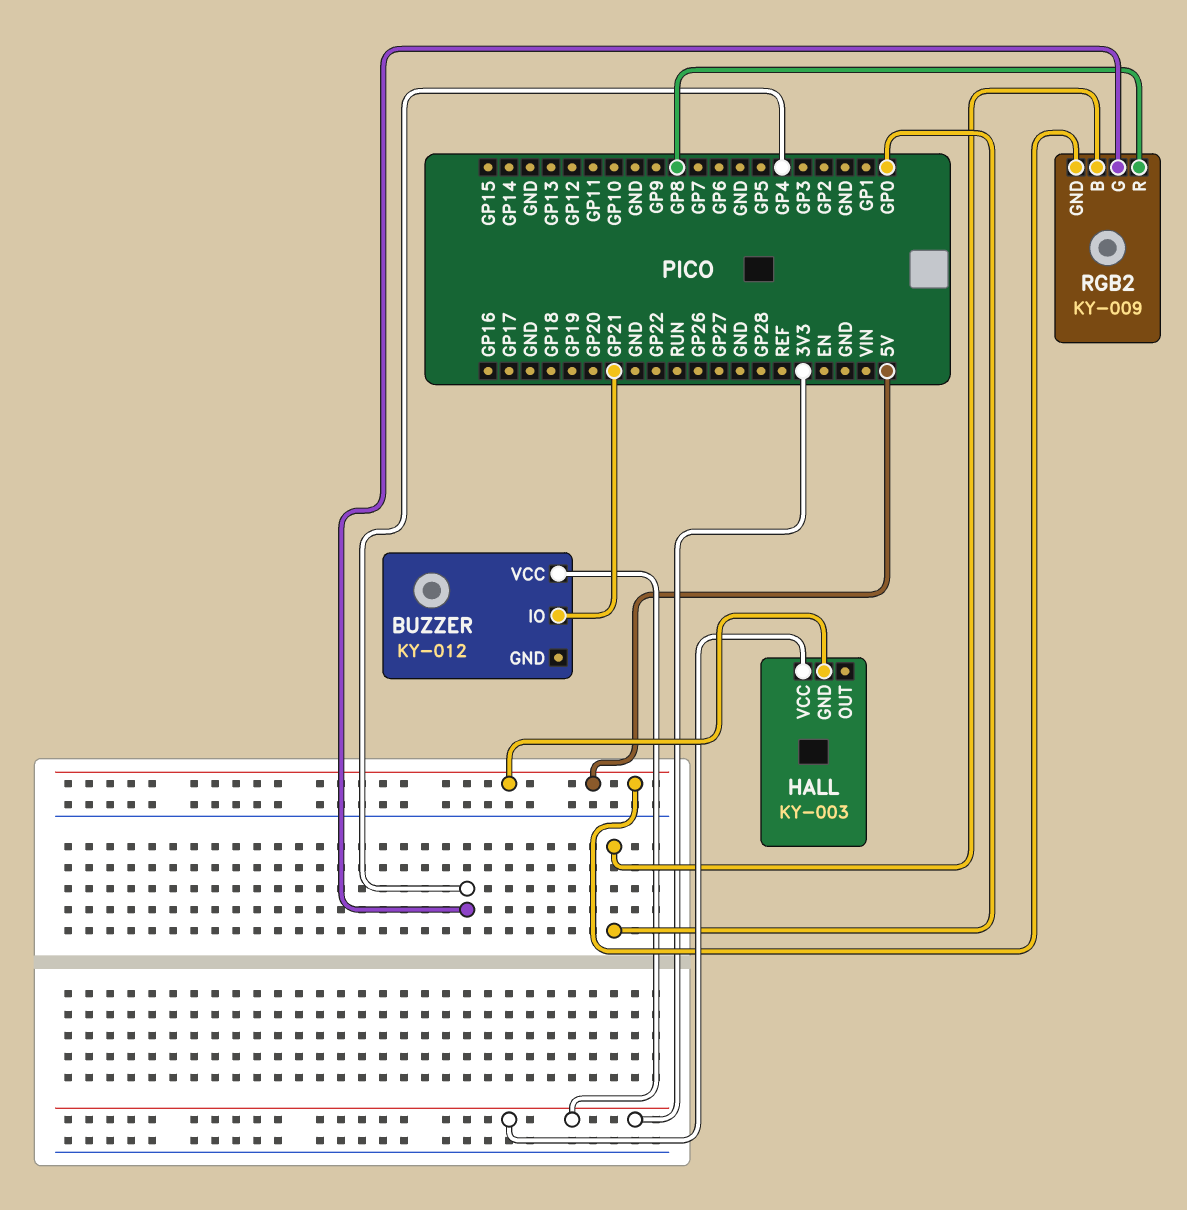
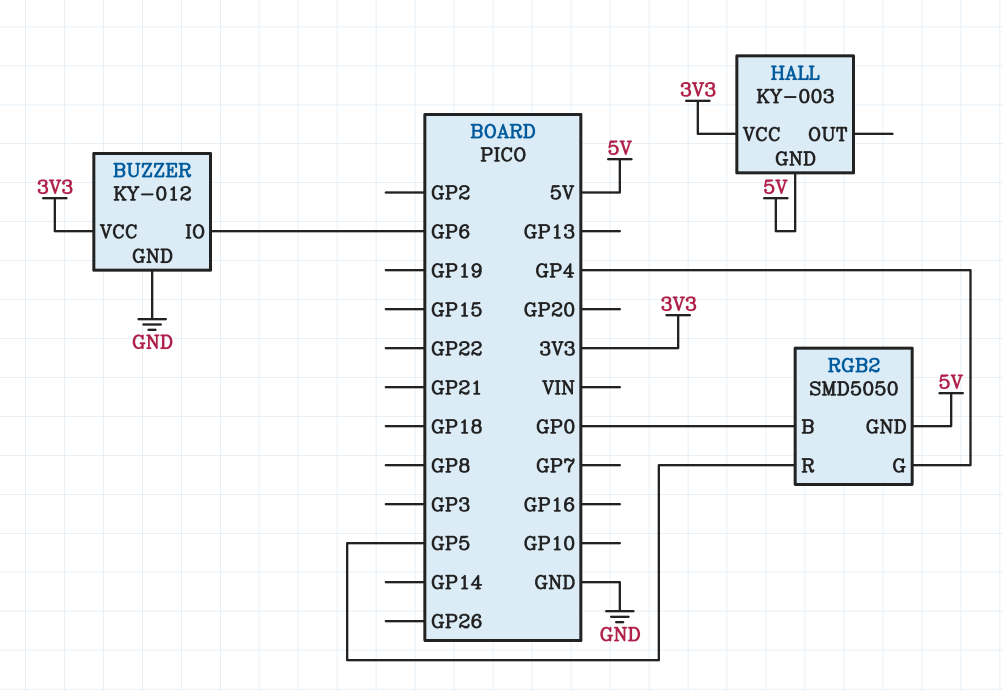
BUZZER pin GND: none -> GND
BUZZER pin IO: GP21 -> GP6
RGB2: KY-009 -> SMD5050
RGB2 pin R: GP8 -> GP5

